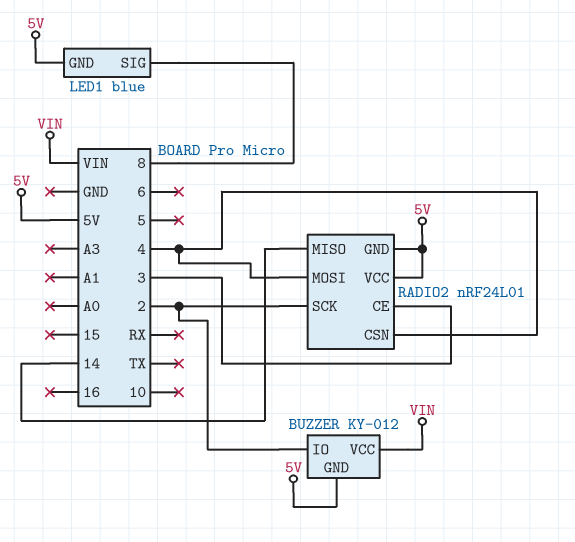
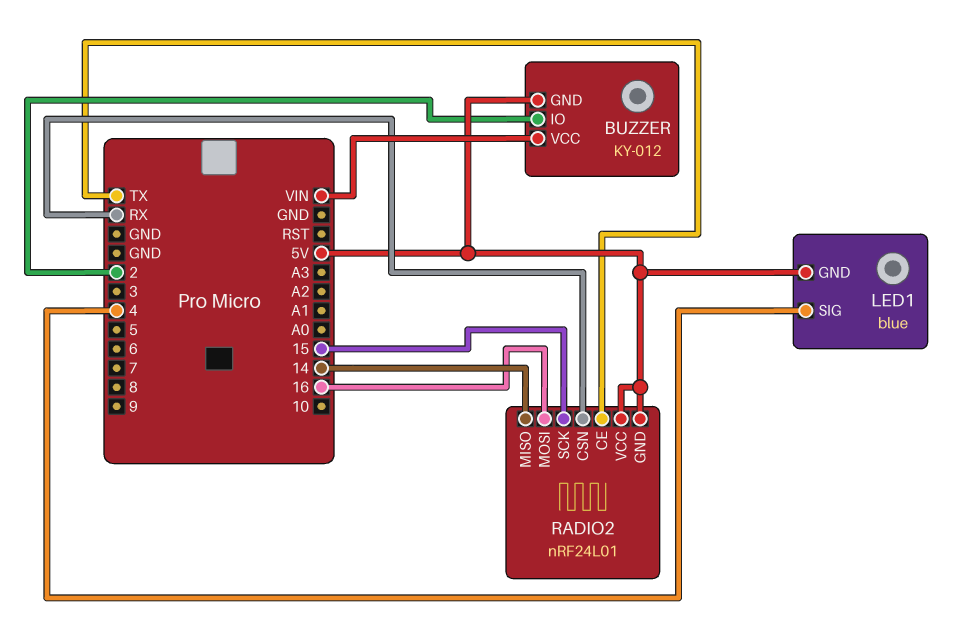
LED1 pin SIG: 8 -> 4
RADIO2 pin CE: 3 -> TX
RADIO2 pin CSN: 4 -> RX
RADIO2 pin MOSI: 4 -> 16
RADIO2 pin SCK: 2 -> 15

